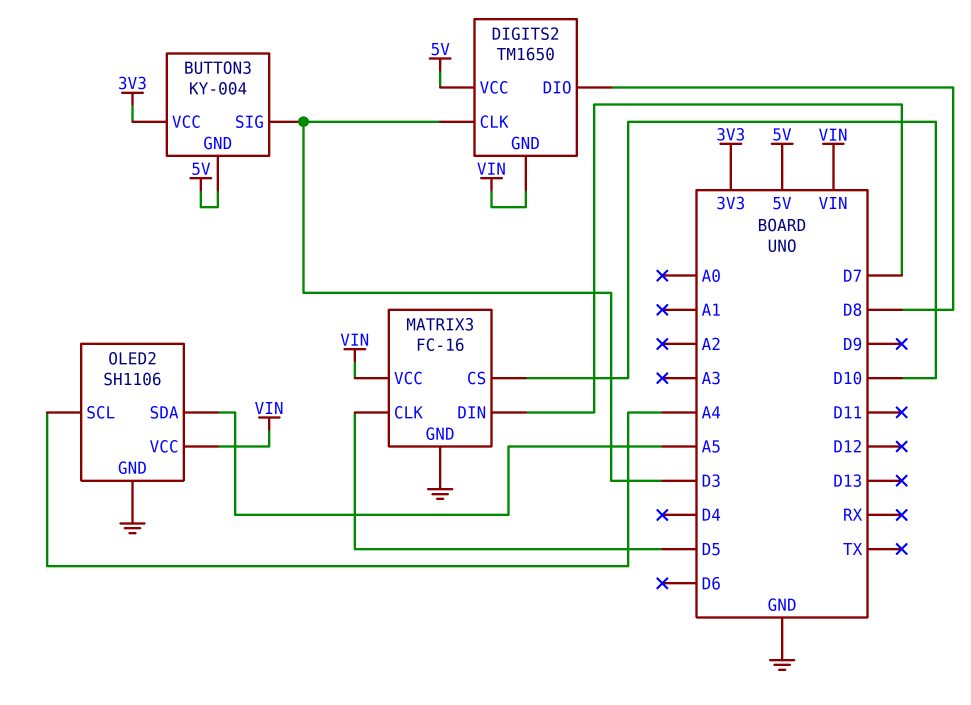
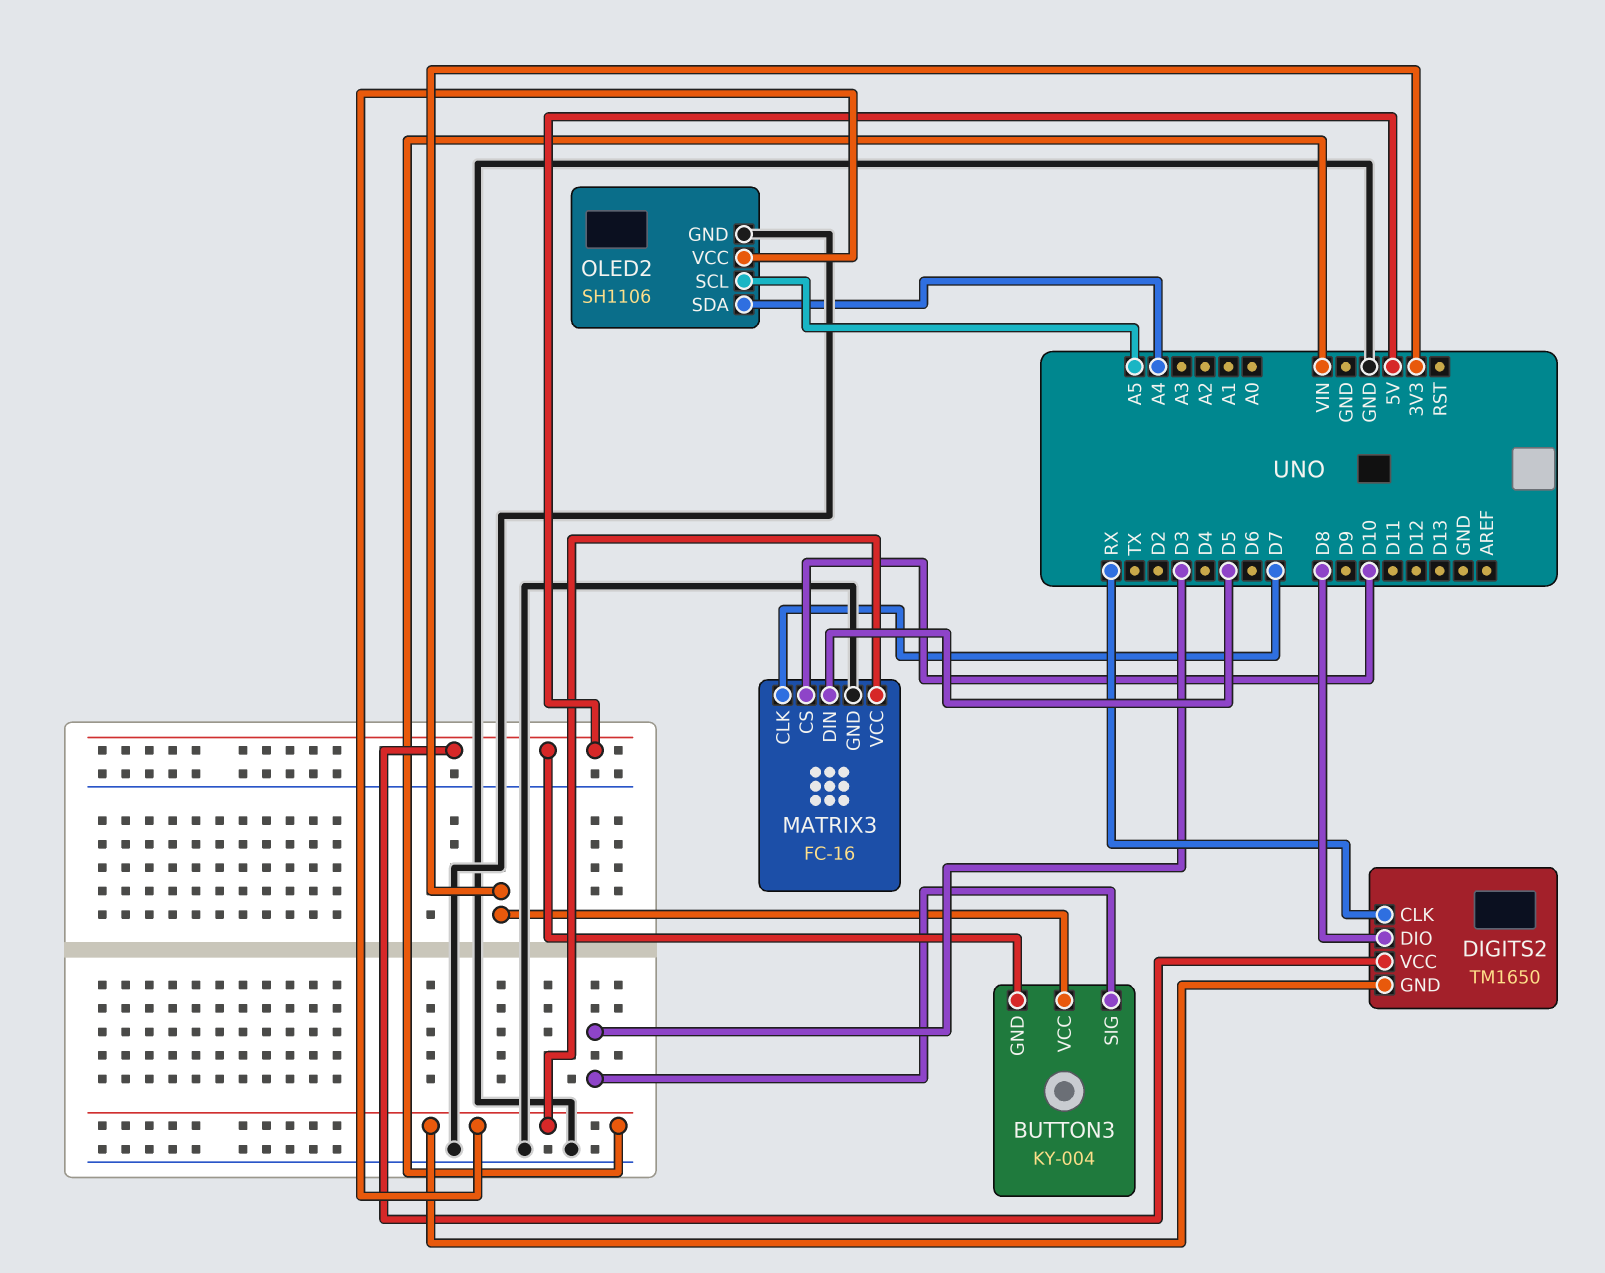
DIGITS2 pin CLK: D3 -> RX
MATRIX3 pin CLK: D5 -> D7
MATRIX3 pin DIN: D7 -> D5
OLED2 pin SCL: A4 -> A5
OLED2 pin SDA: A5 -> A4

